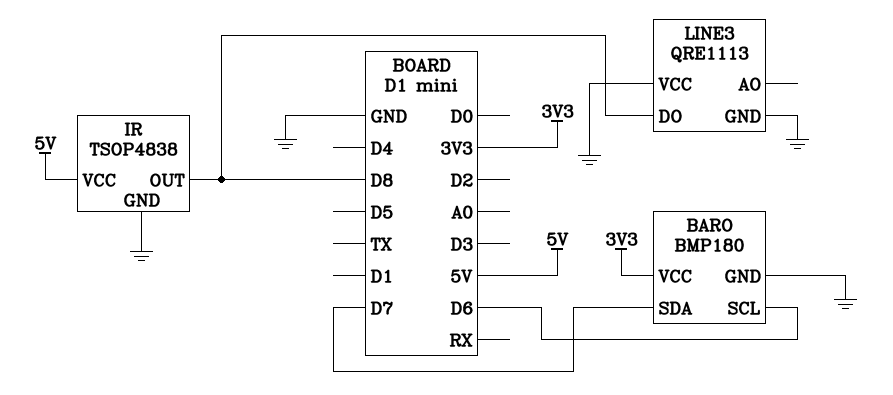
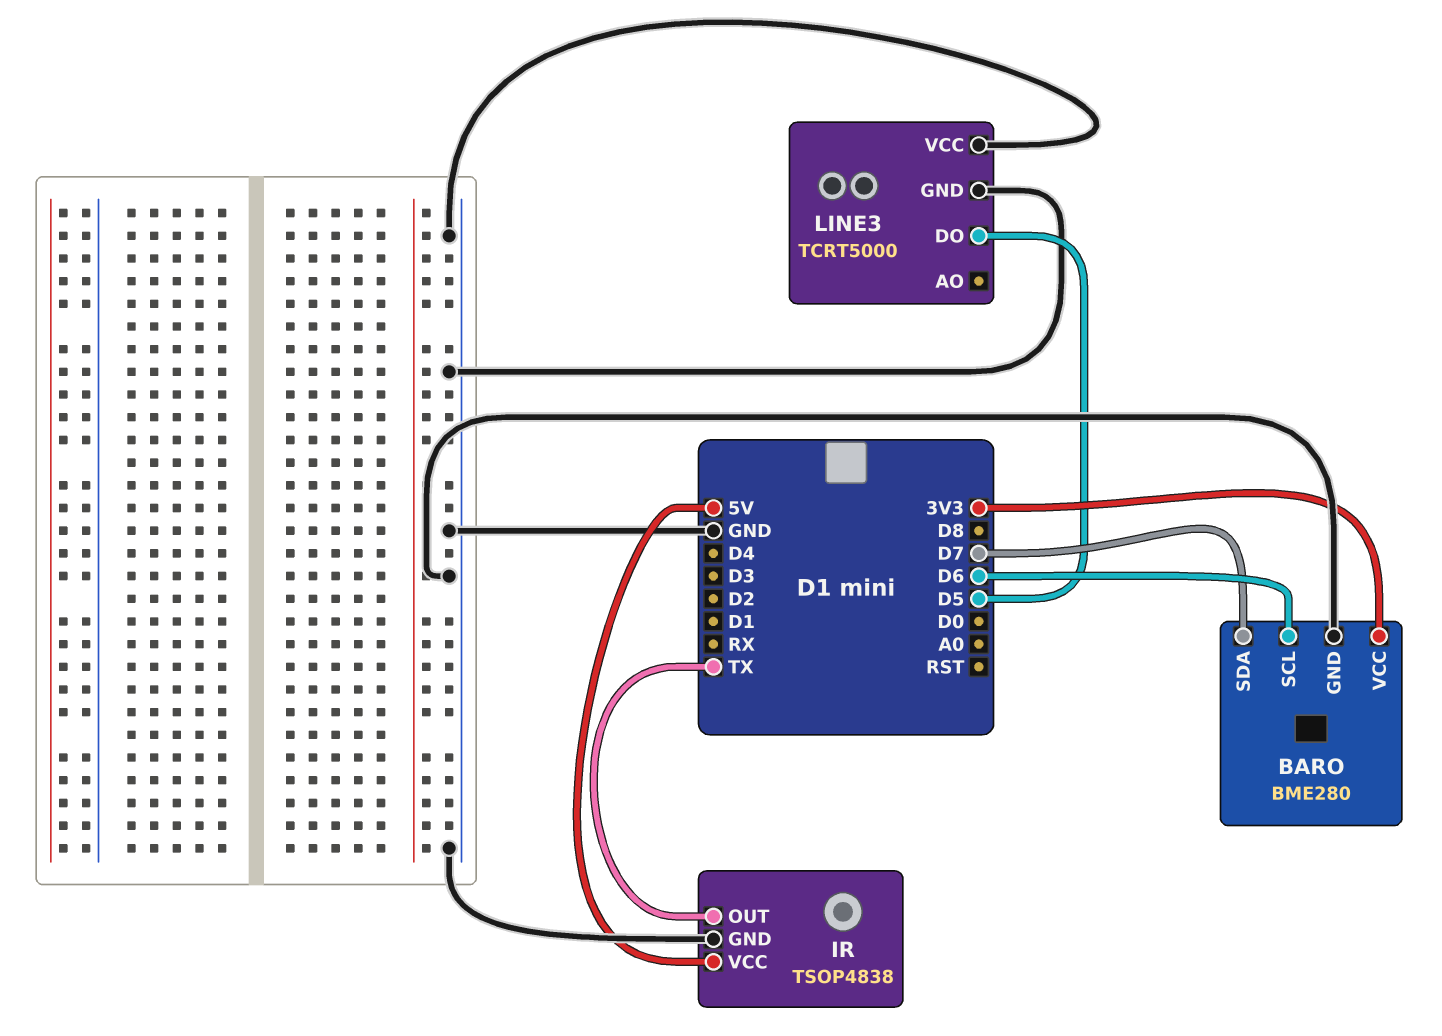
BARO: BMP180 -> BME280
IR pin OUT: D8 -> TX
LINE3: QRE1113 -> TCRT5000
LINE3 pin DO: D8 -> D5

